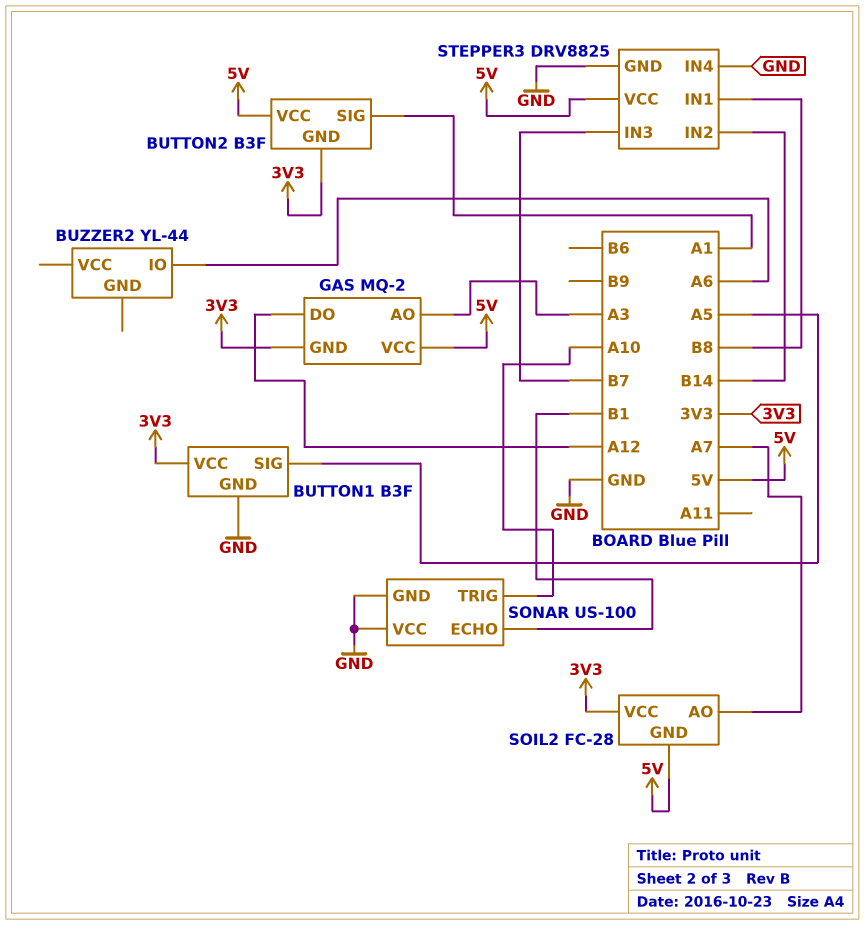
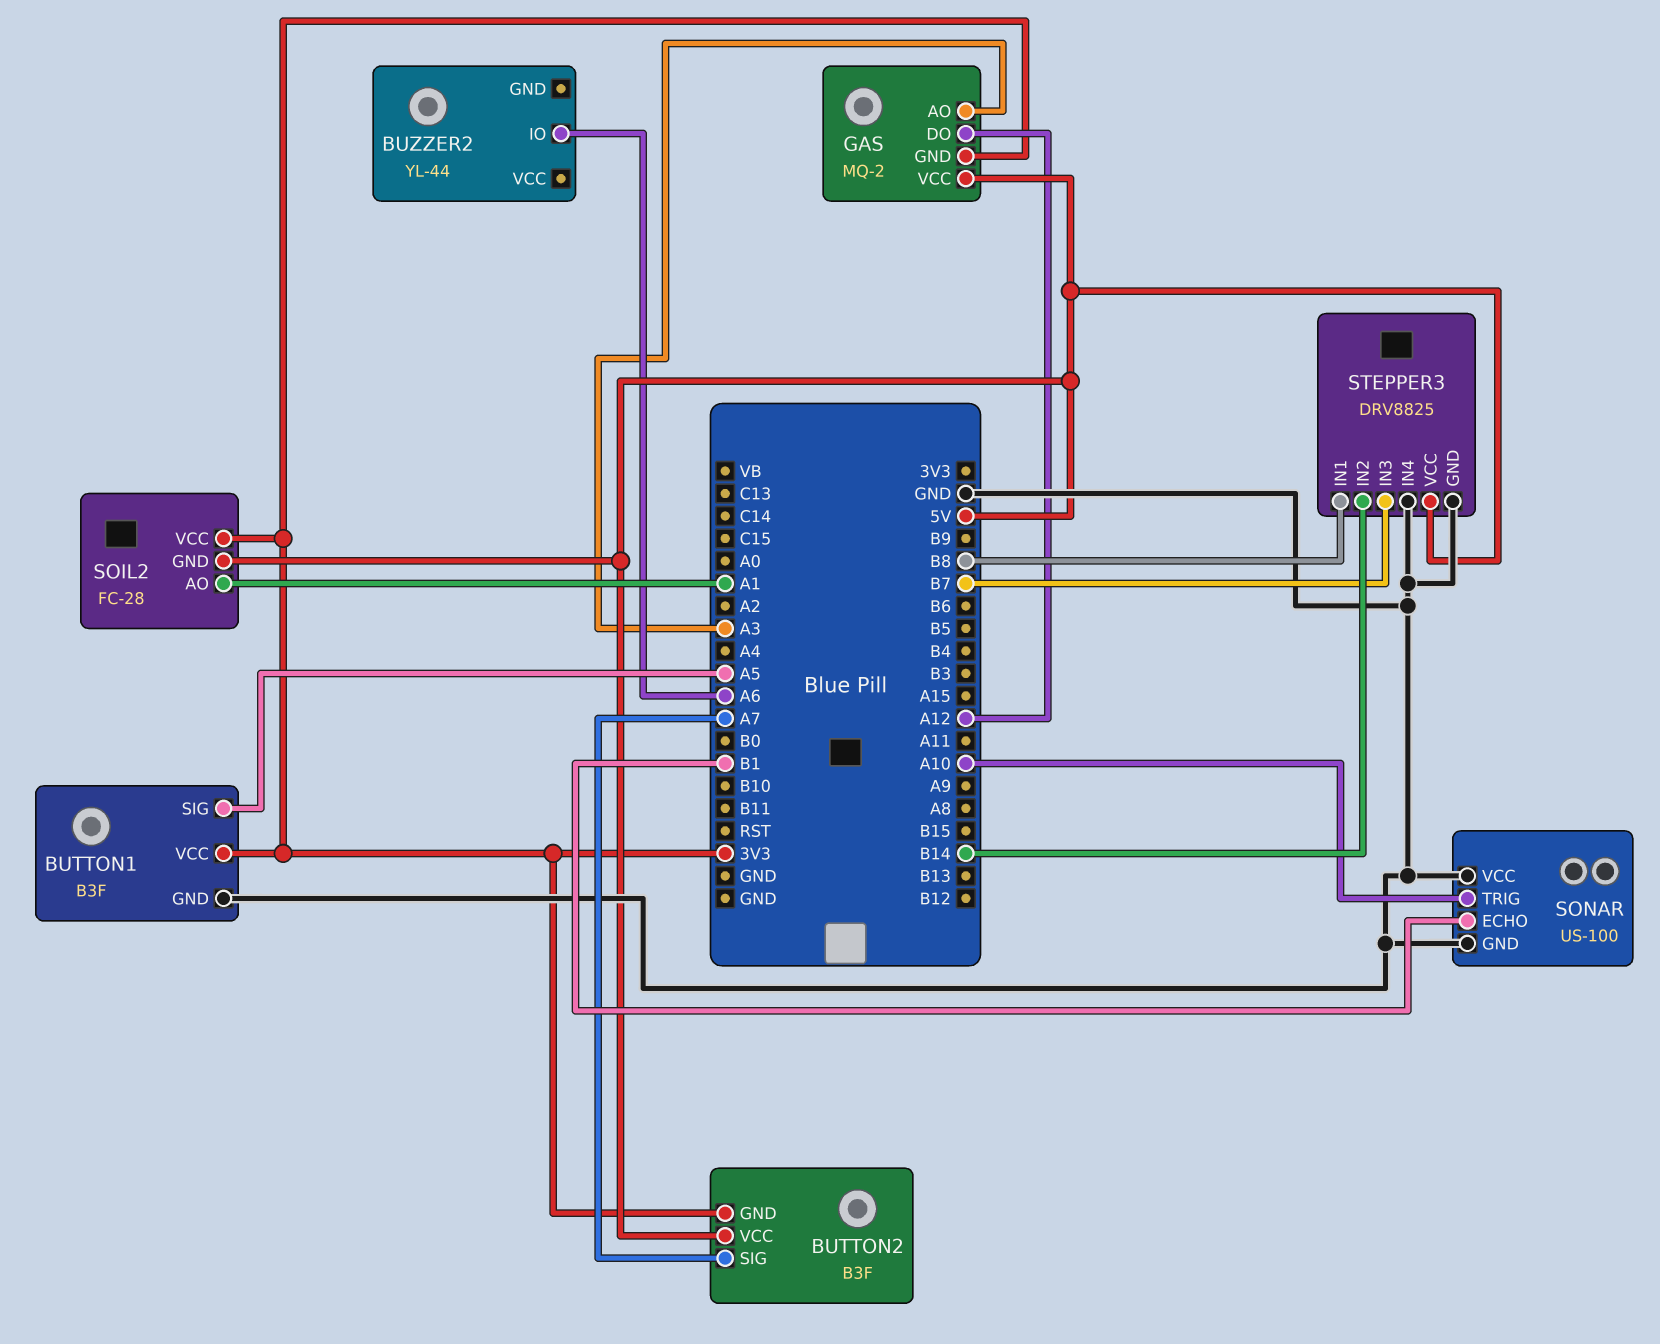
BUTTON2 pin SIG: A1 -> A7
SOIL2 pin AO: A7 -> A1

